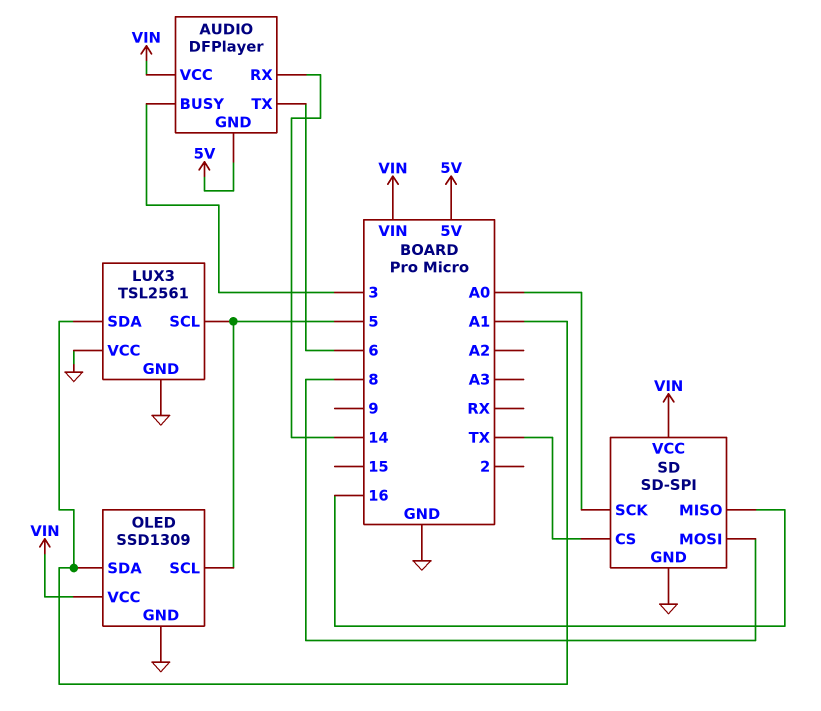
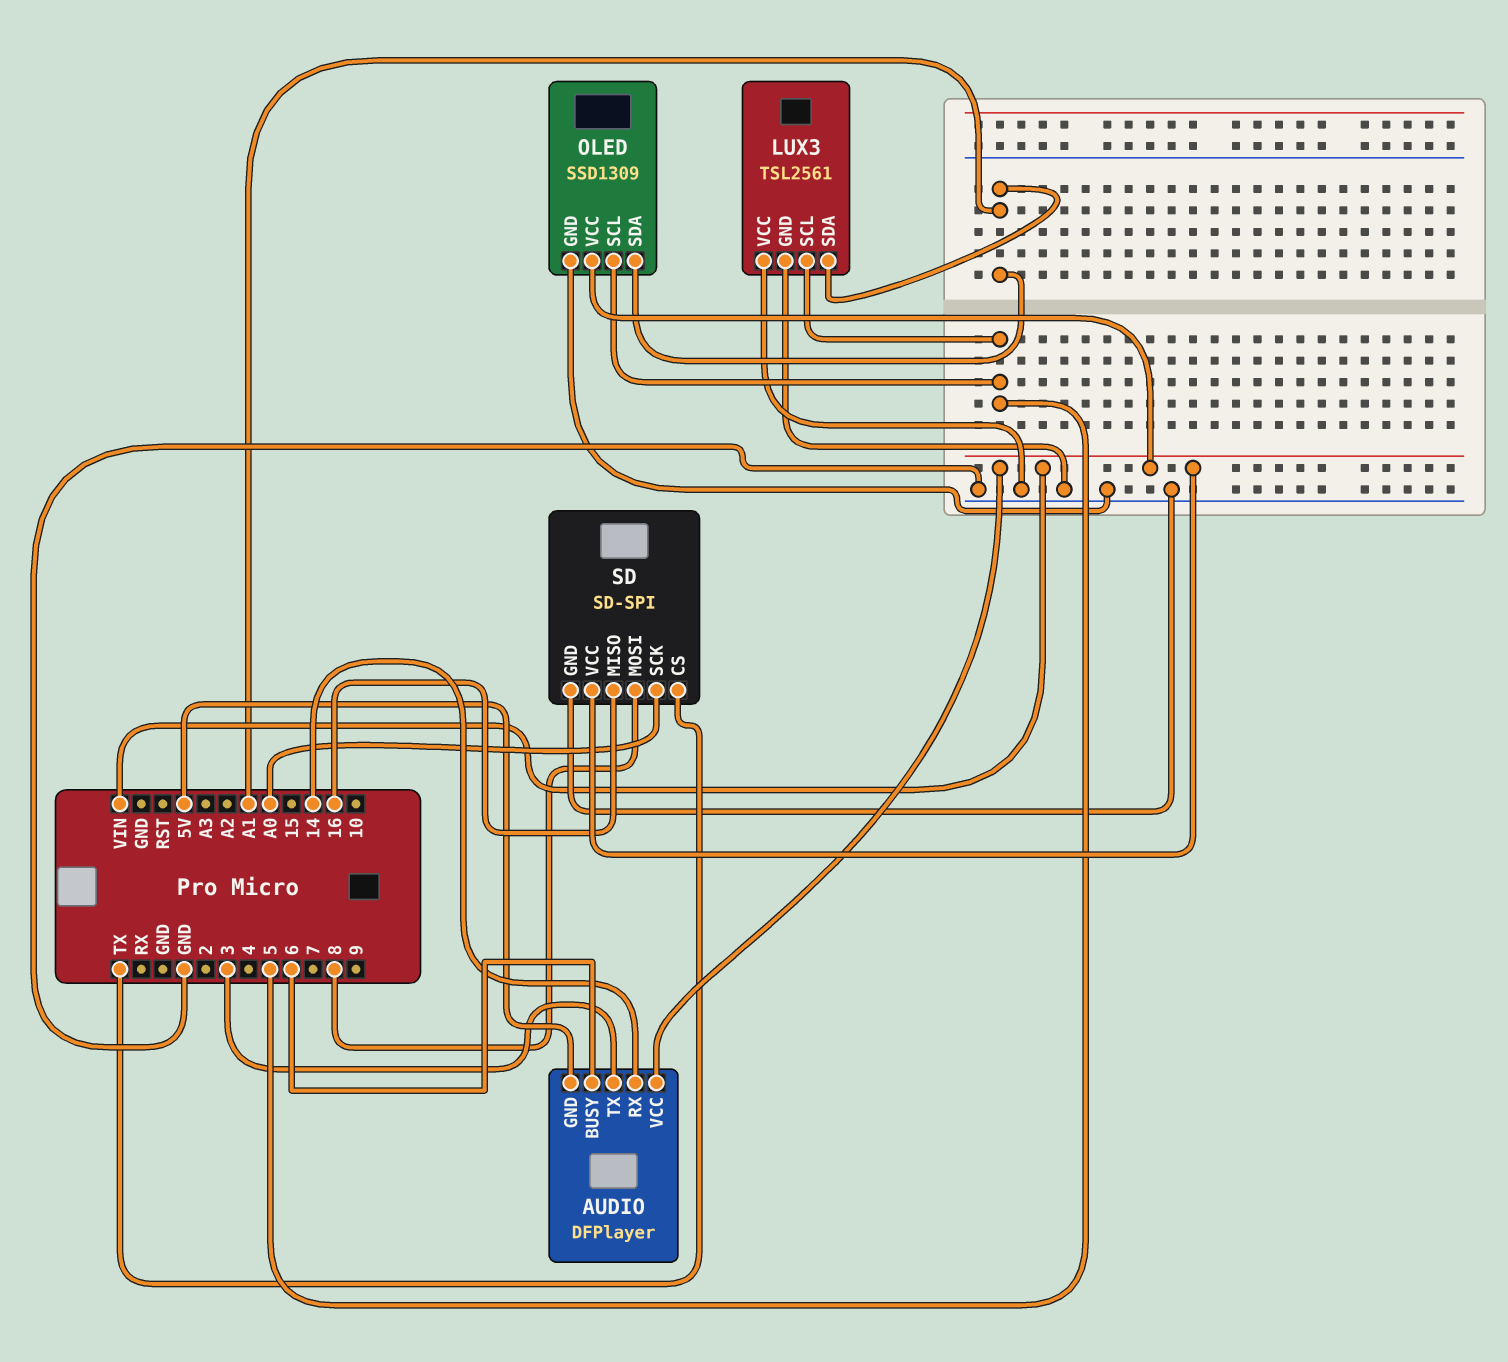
AUDIO pin BUSY: 3 -> 6
AUDIO pin TX: 6 -> 3

